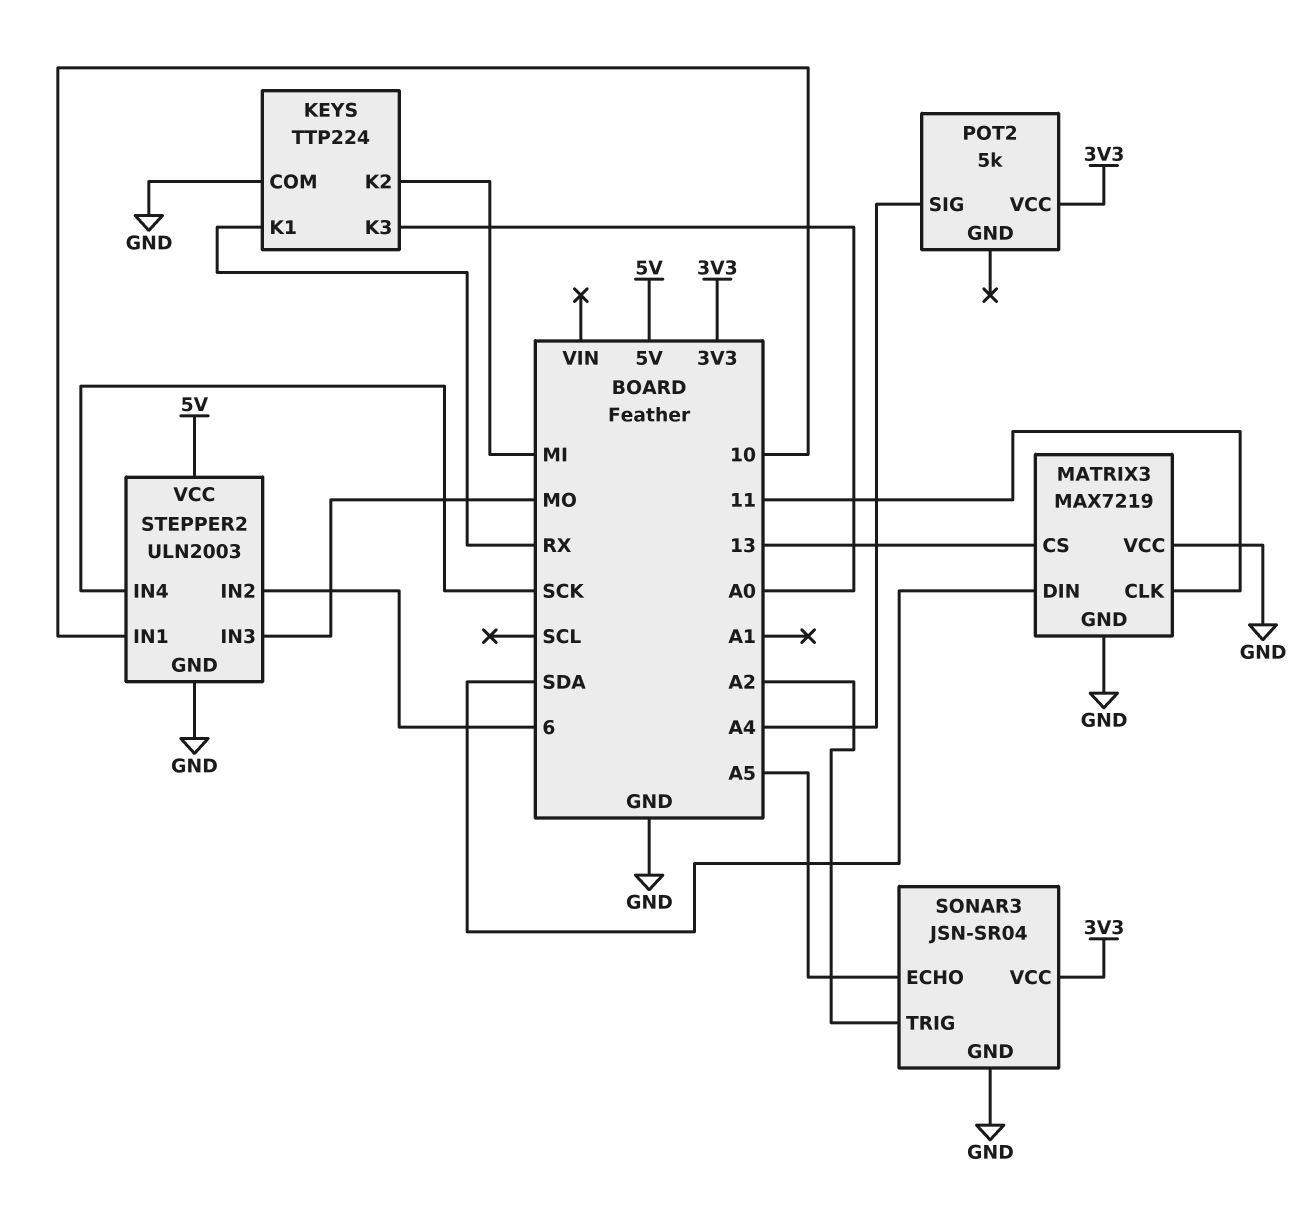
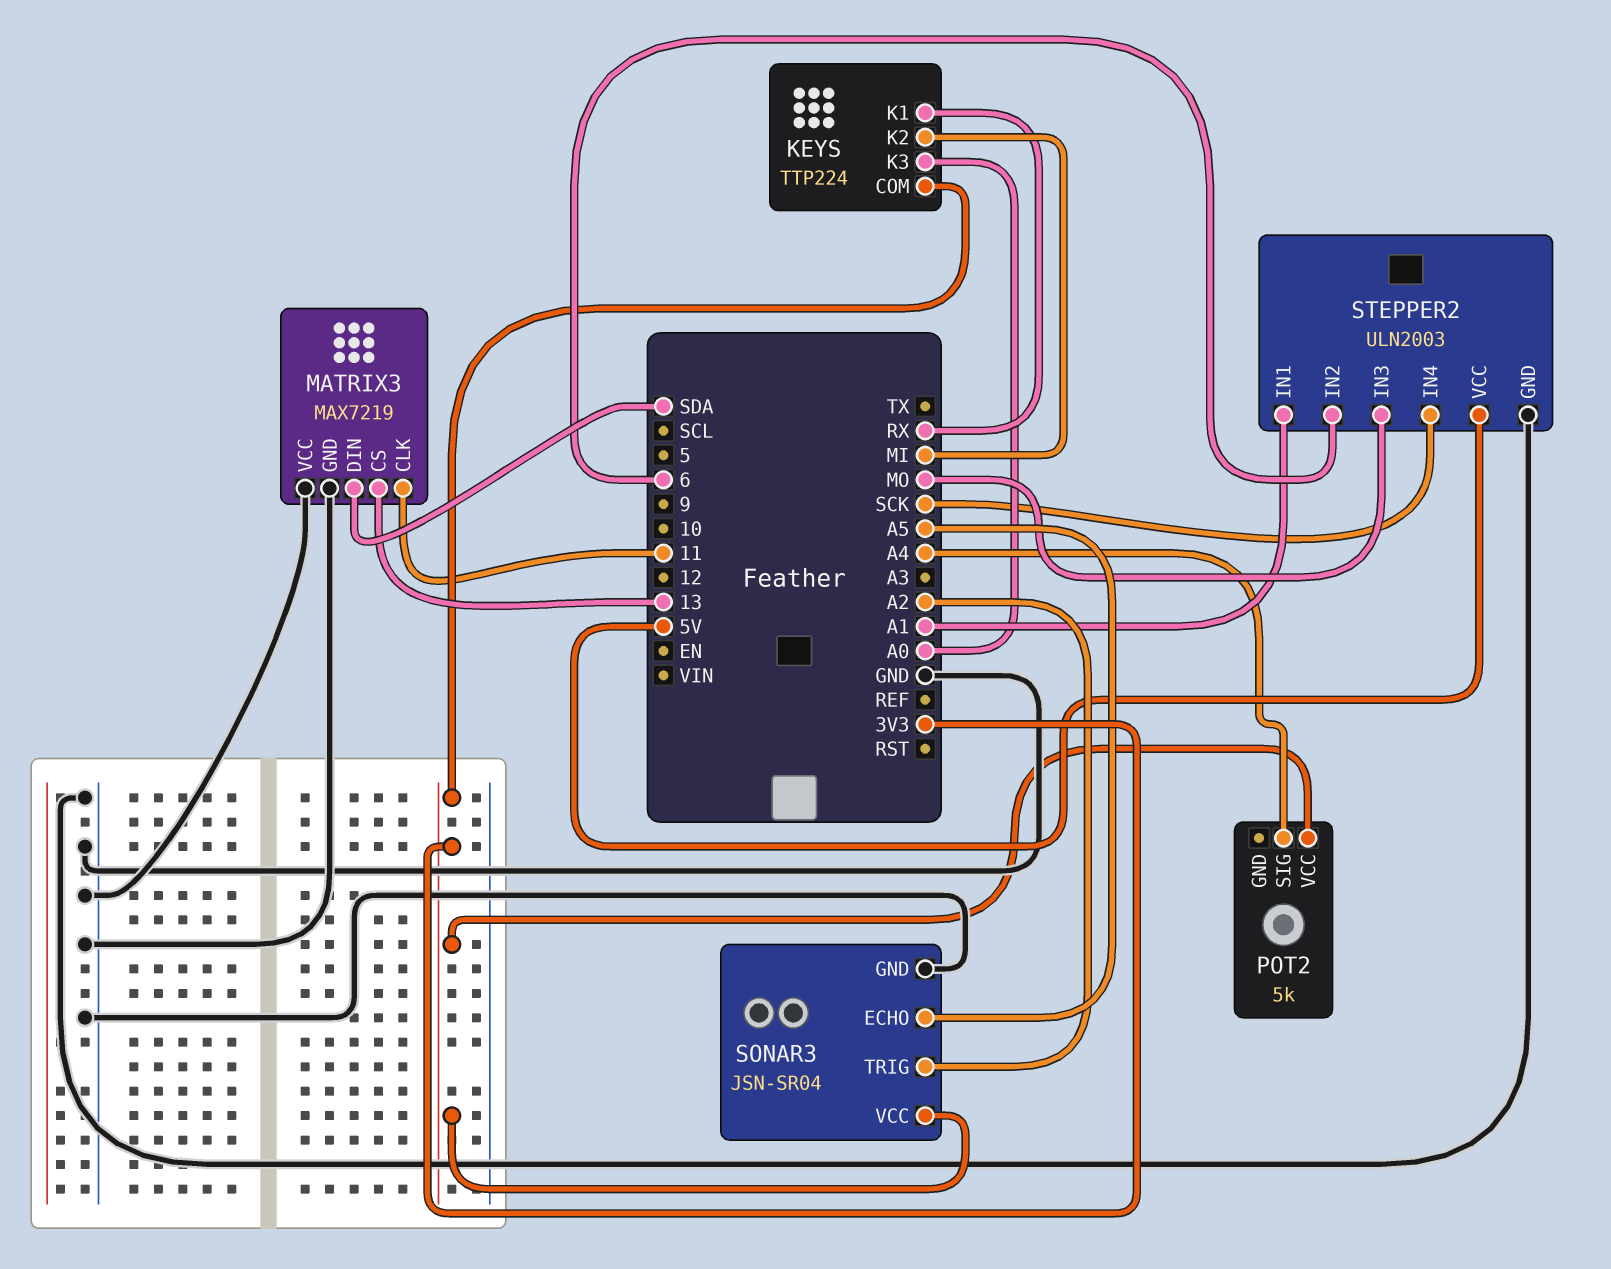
KEYS pin COM: GND -> 3V3
STEPPER2 pin IN1: 10 -> A1

